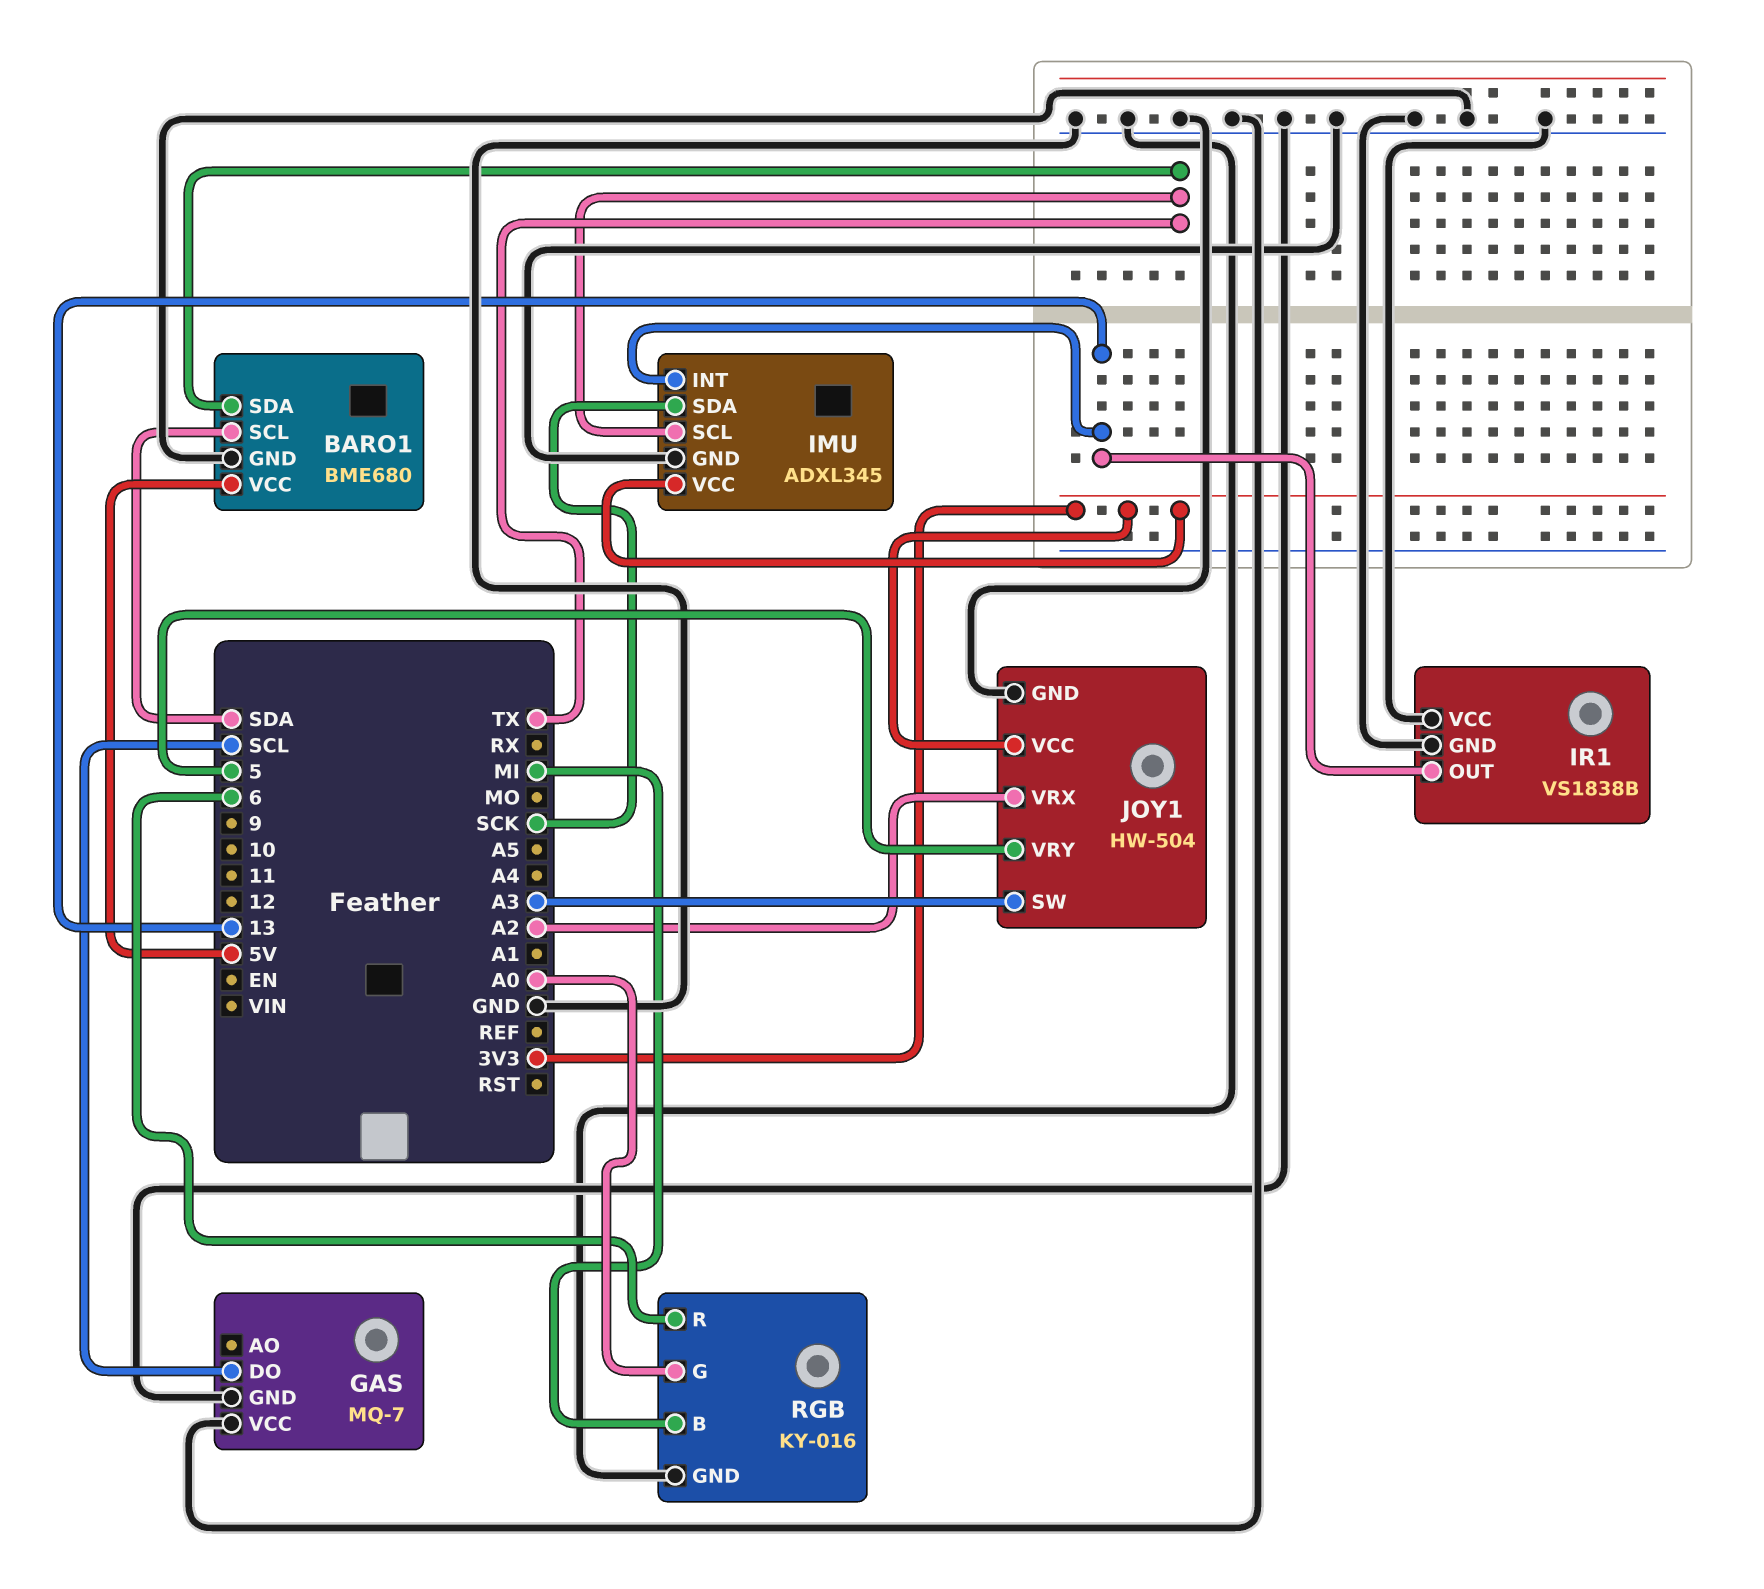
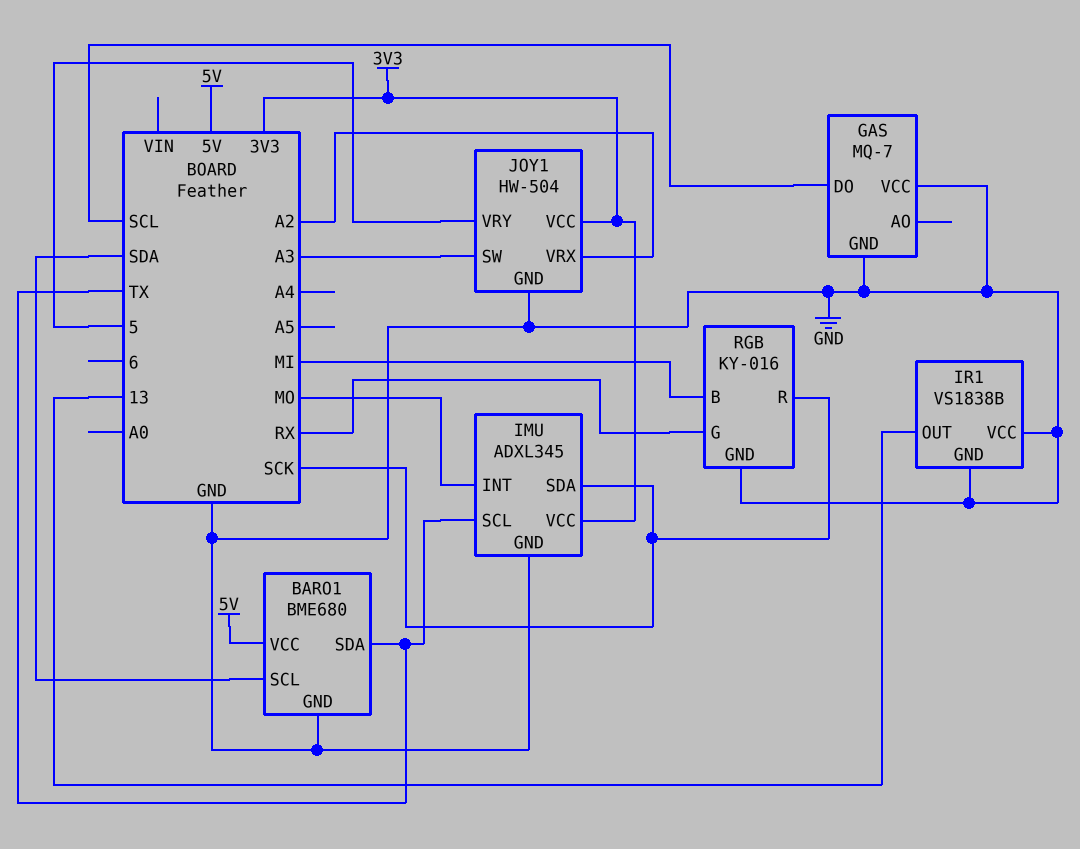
IMU pin INT: 13 -> MO
RGB pin G: A0 -> RX
RGB pin R: 6 -> SCK

